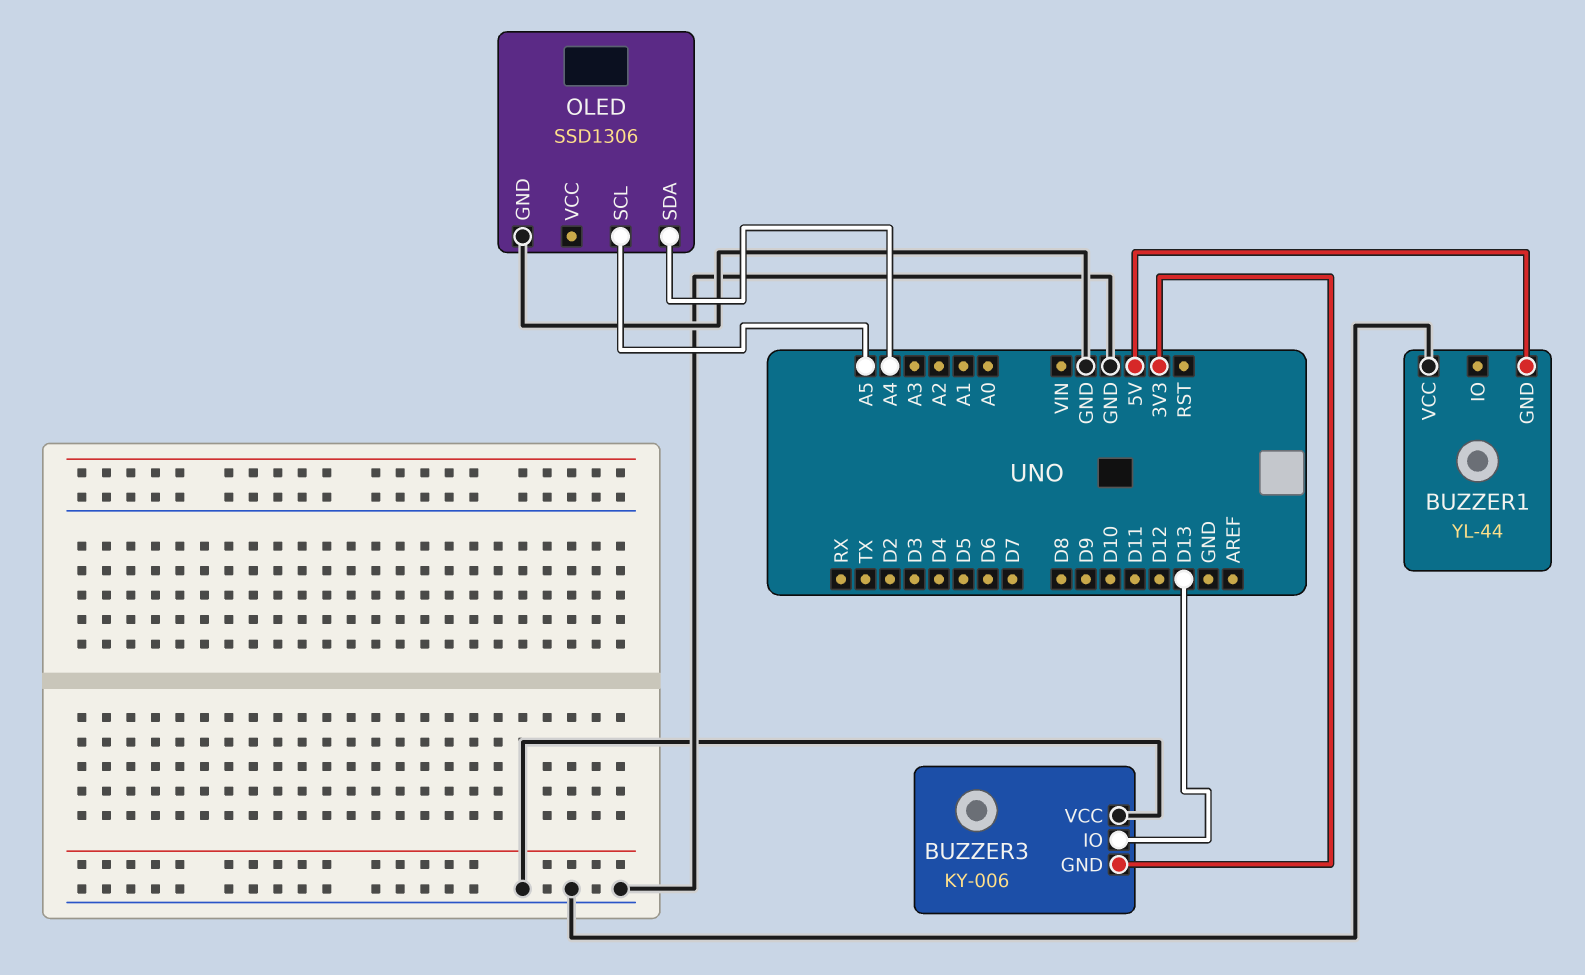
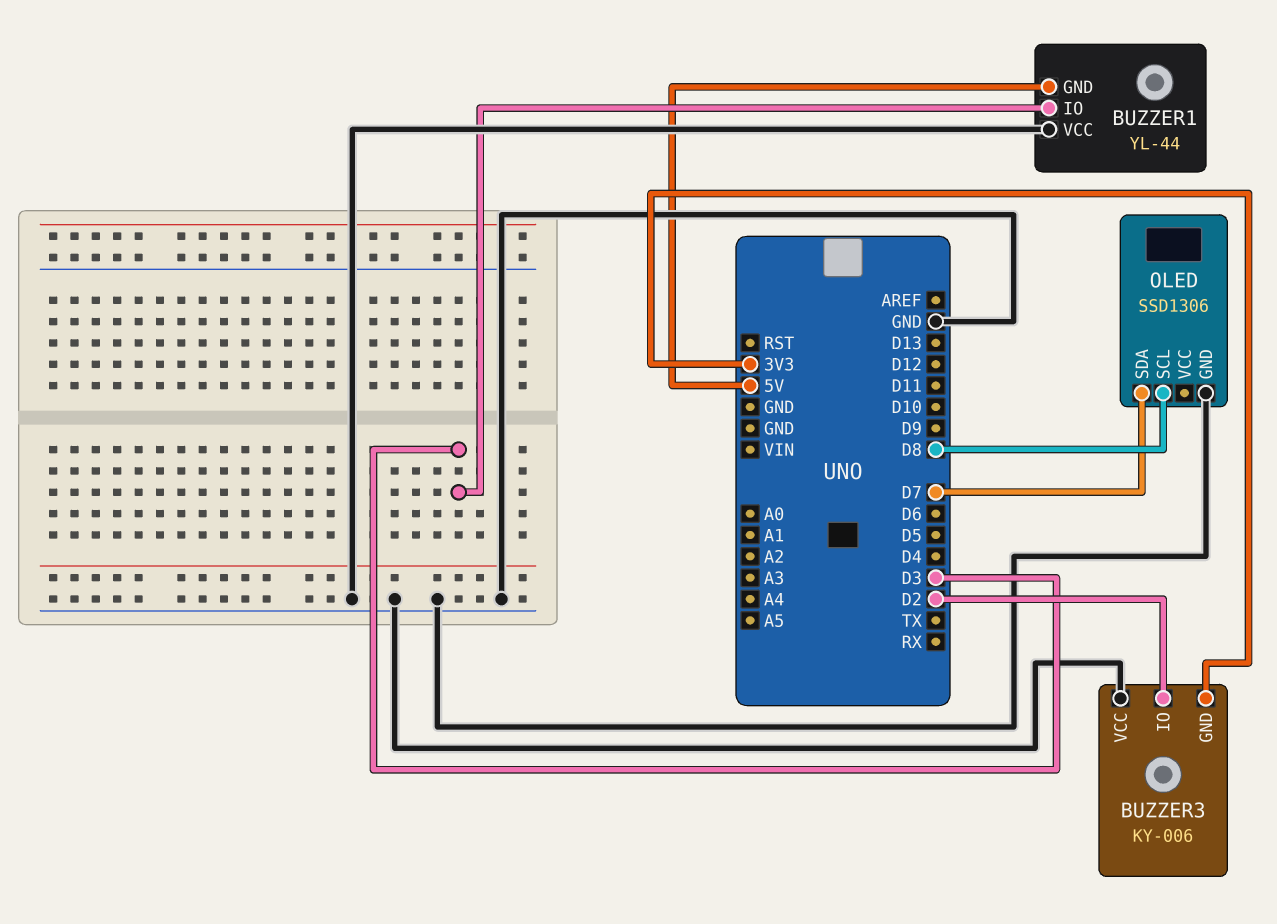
BUZZER1 pin IO: none -> D3
BUZZER3 pin IO: D13 -> D2
OLED pin SCL: A5 -> D8
OLED pin SDA: A4 -> D7

